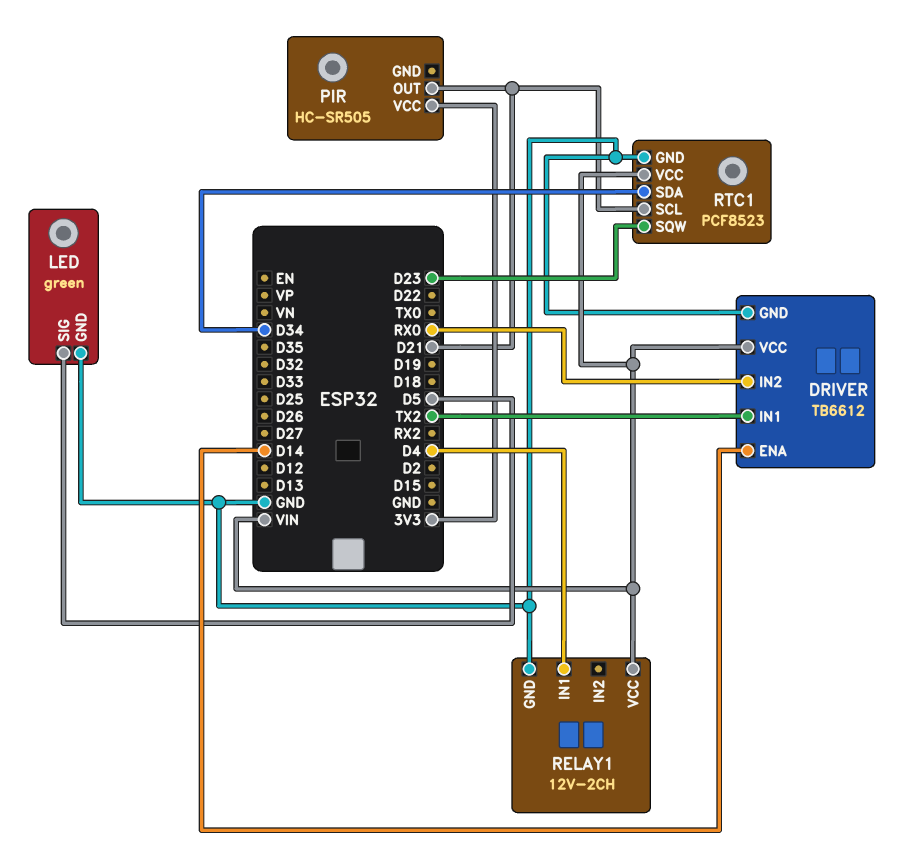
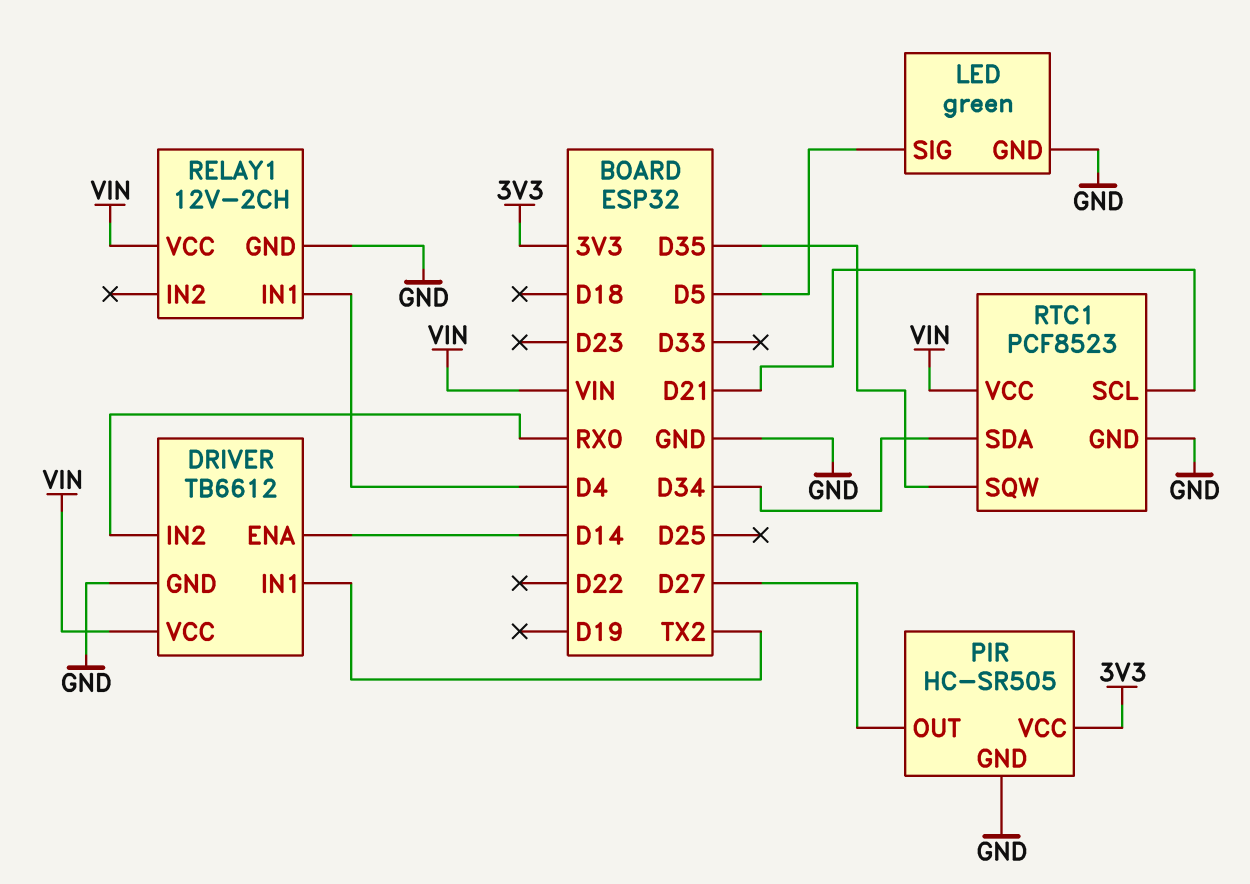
PIR pin GND: none -> GND
PIR pin OUT: D21 -> D27
RTC1 pin SQW: D23 -> D35

